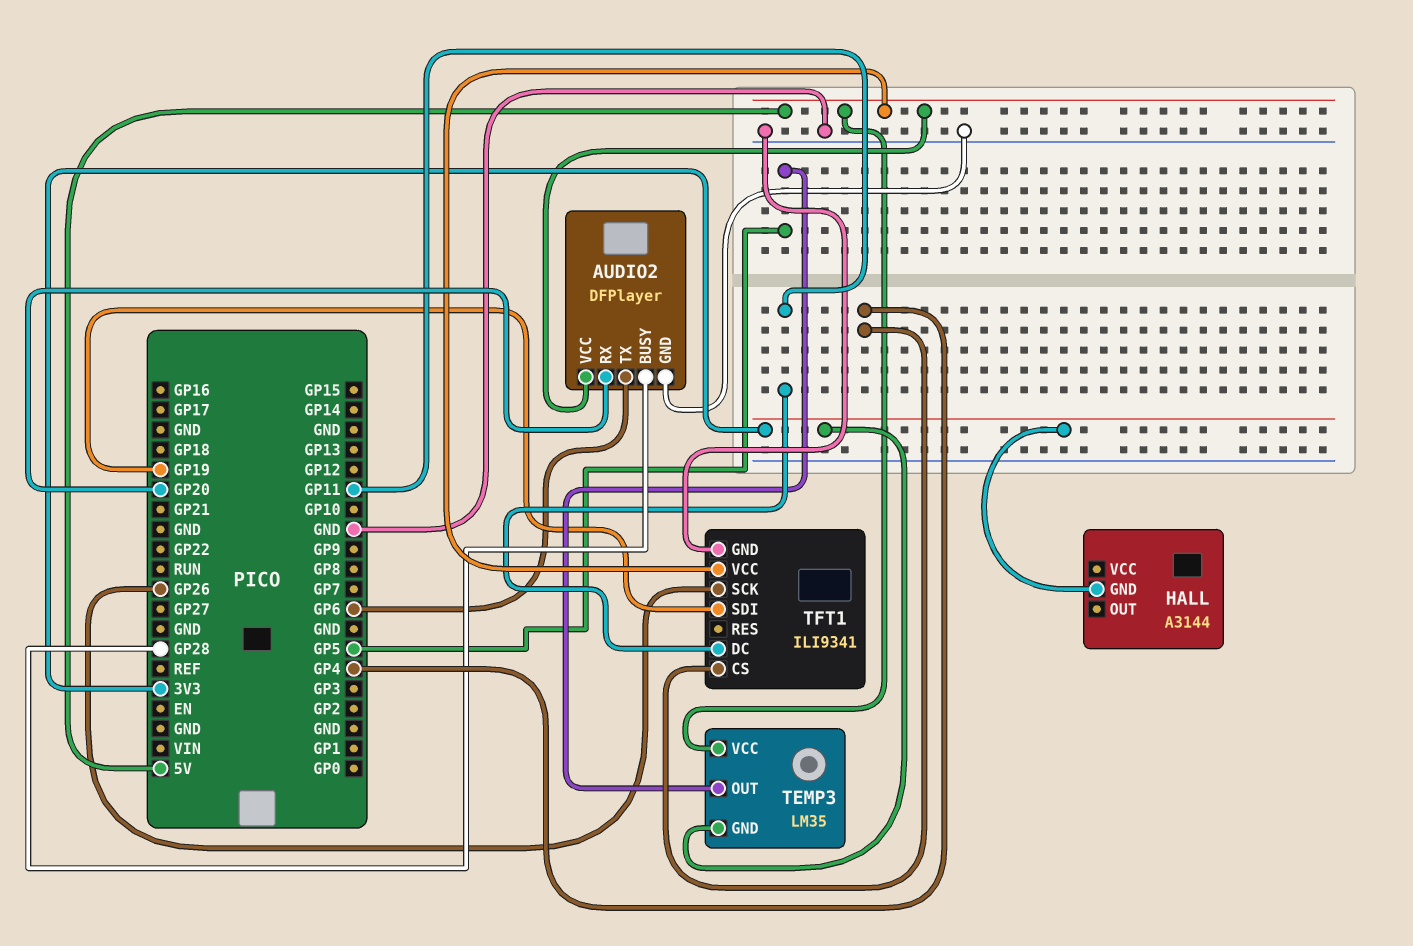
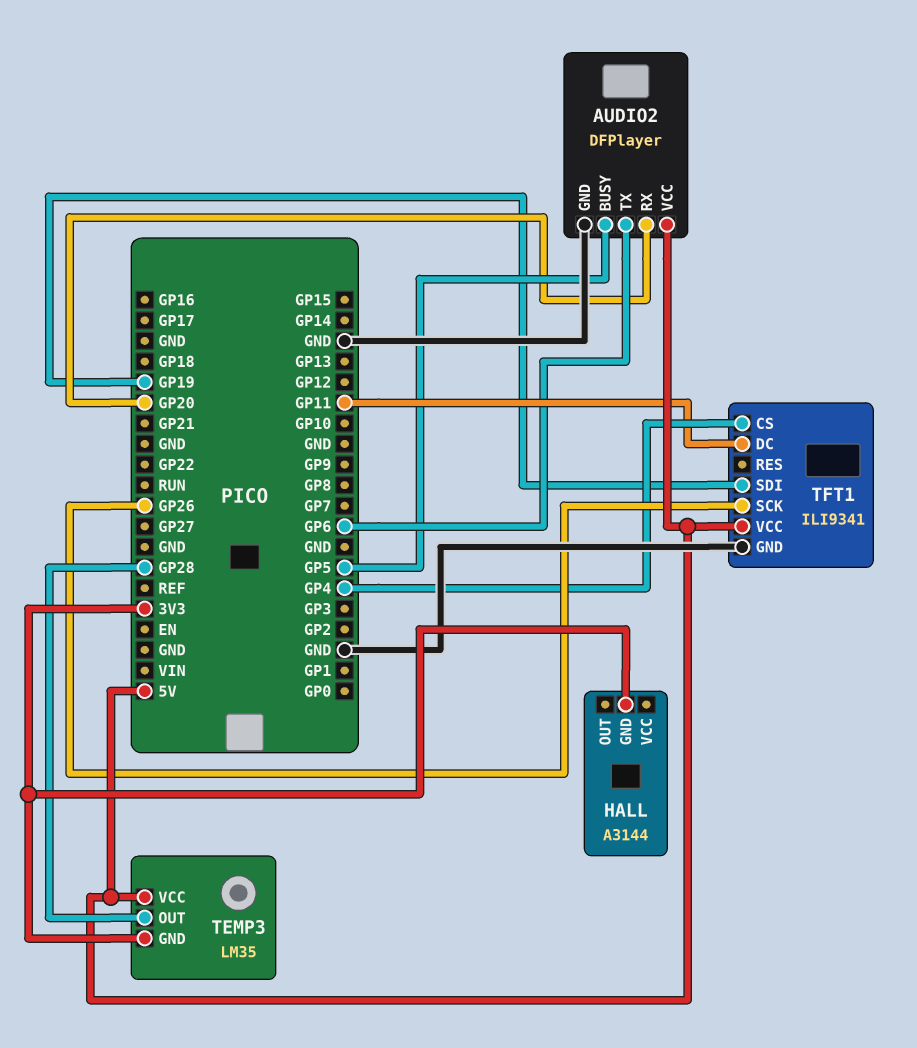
AUDIO2 pin BUSY: GP28 -> GP5
TEMP3 pin OUT: GP5 -> GP28

